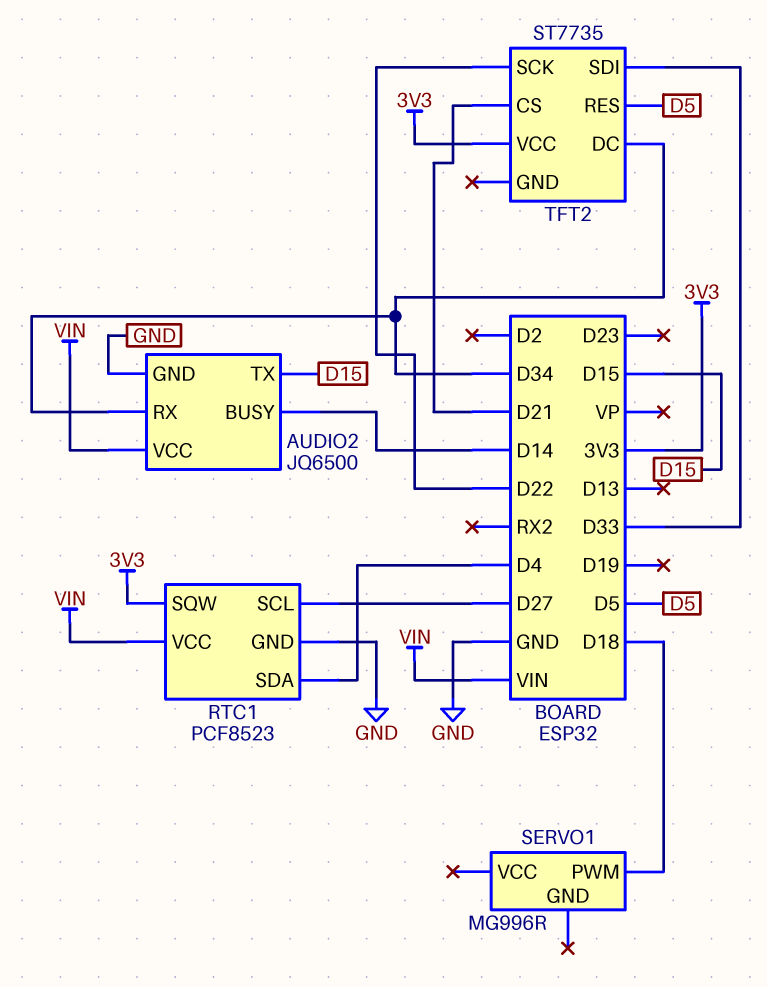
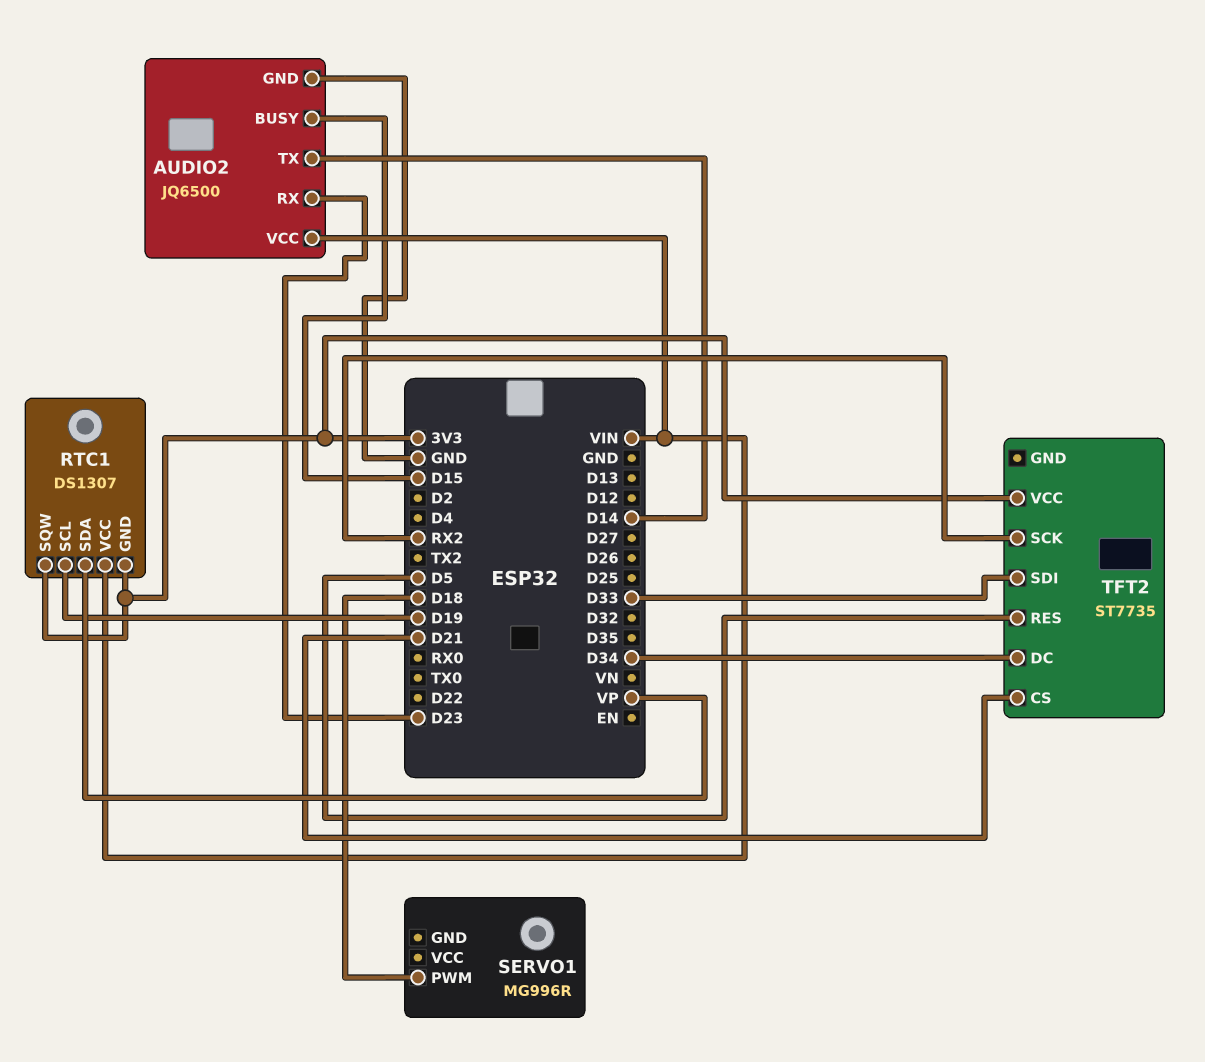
AUDIO2 pin BUSY: D14 -> D15
AUDIO2 pin RX: D34 -> D23
AUDIO2 pin TX: D15 -> D14
RTC1: PCF8523 -> DS1307
RTC1 pin GND: GND -> 3V3
RTC1 pin SCL: D27 -> D19
RTC1 pin SDA: D4 -> VP
TFT2 pin SCK: D22 -> RX2

